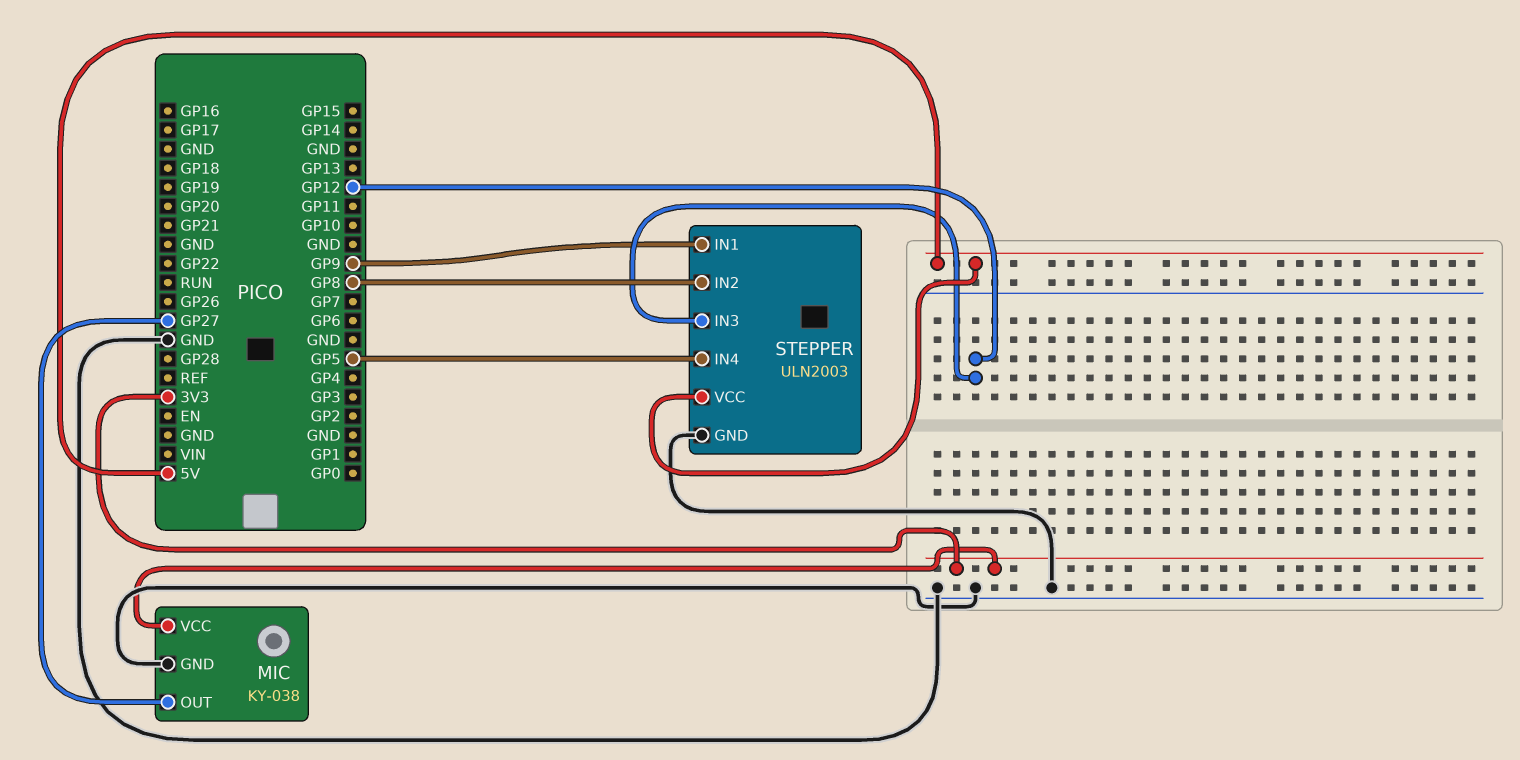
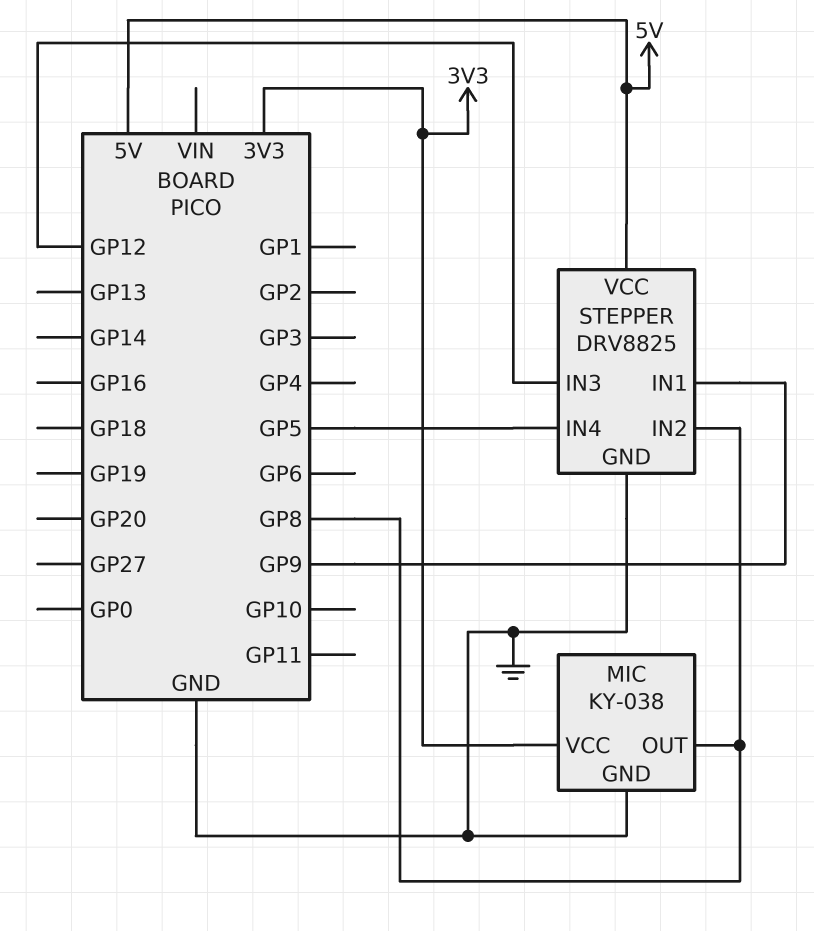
MIC pin OUT: GP27 -> GP8
STEPPER: ULN2003 -> DRV8825

